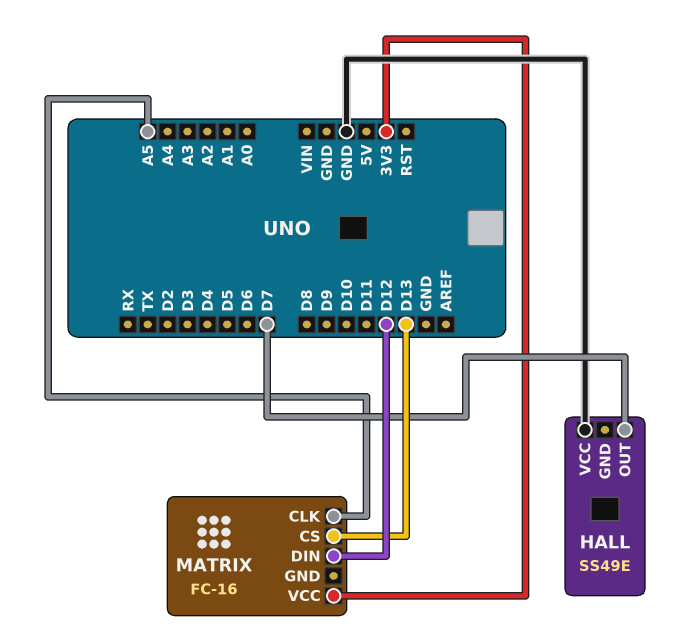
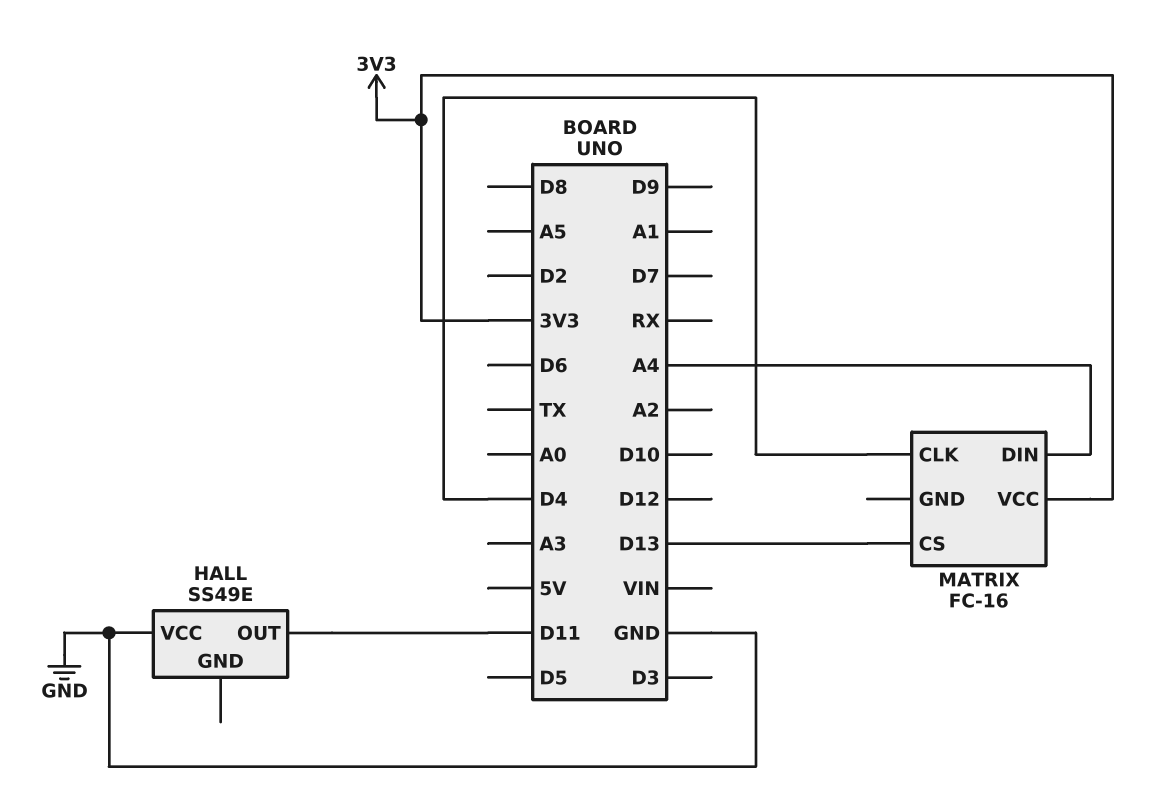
HALL pin OUT: D7 -> D11
MATRIX pin CLK: A5 -> D4
MATRIX pin DIN: D12 -> A4

